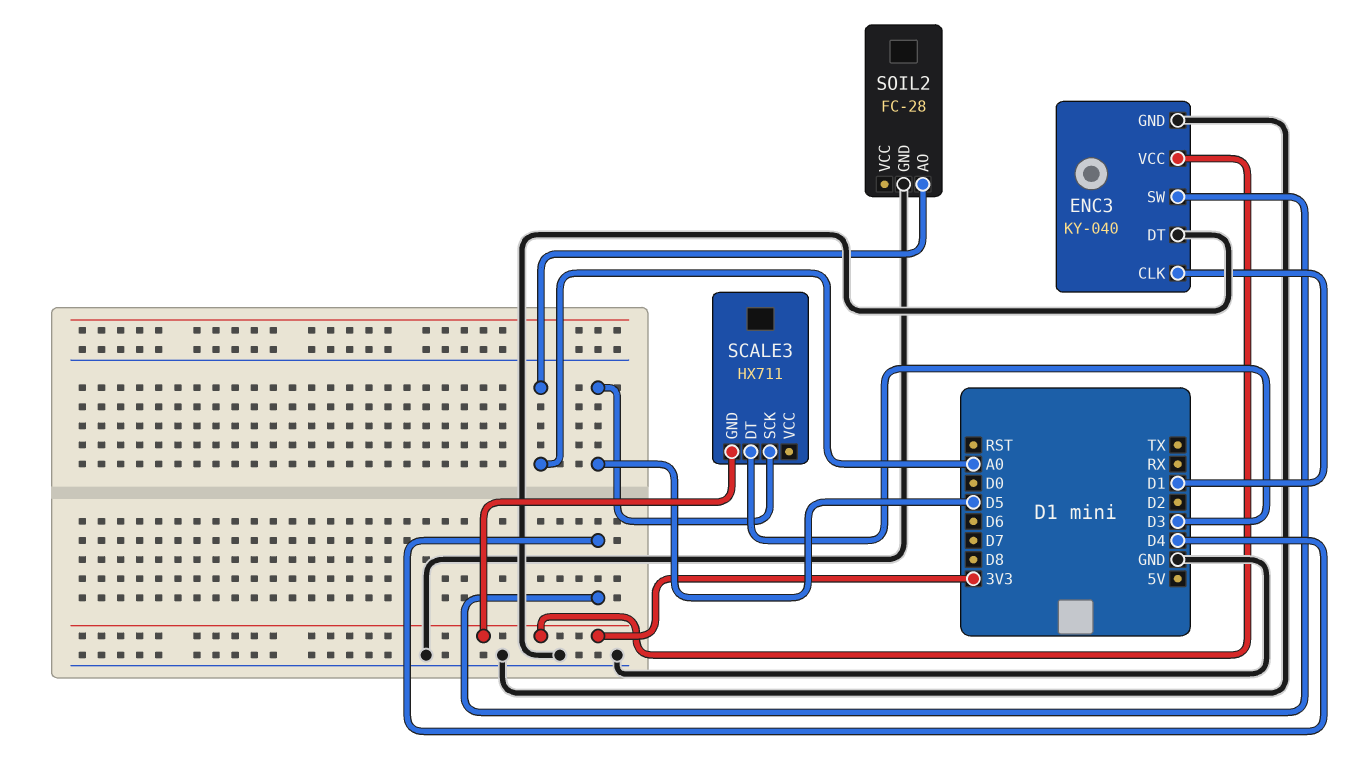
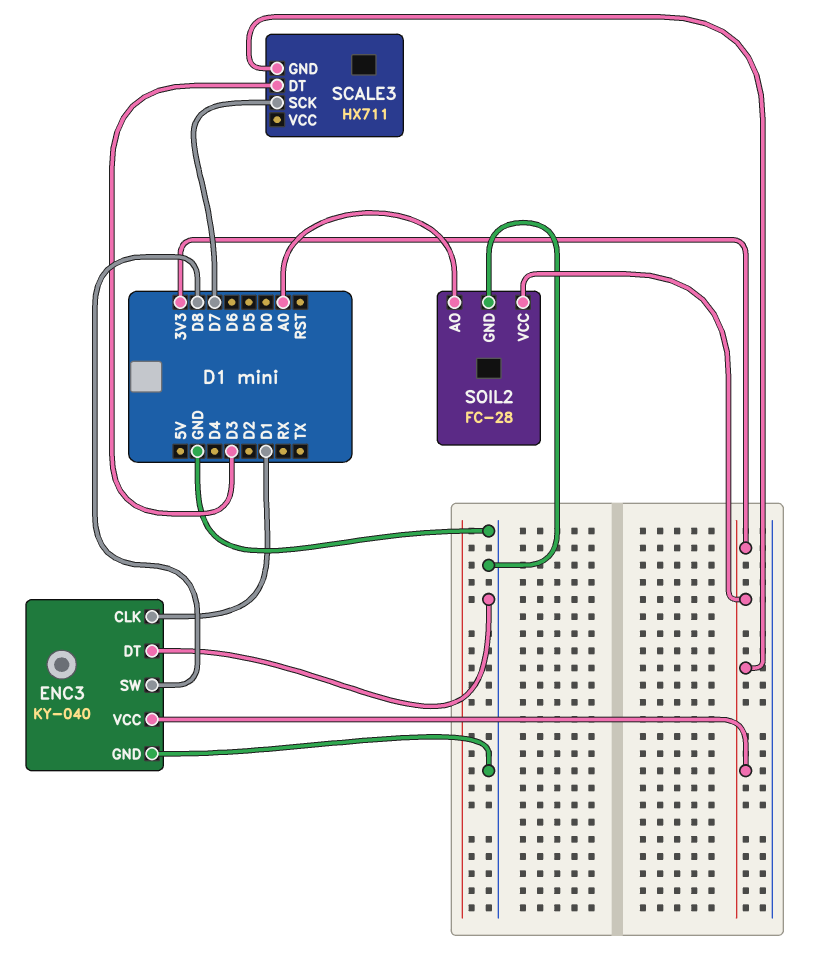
ENC3 pin SW: D4 -> D8
SCALE3 pin SCK: D5 -> D7
SOIL2 pin VCC: none -> 3V3

